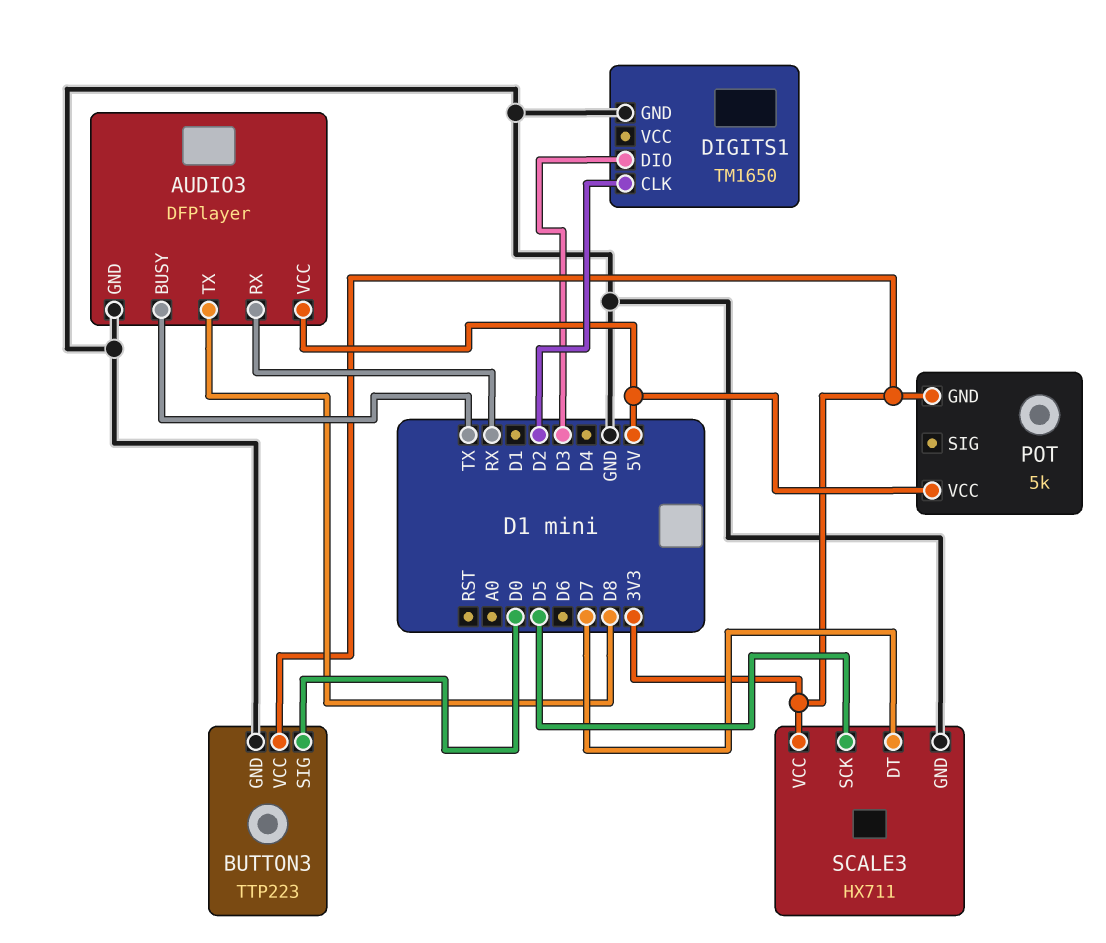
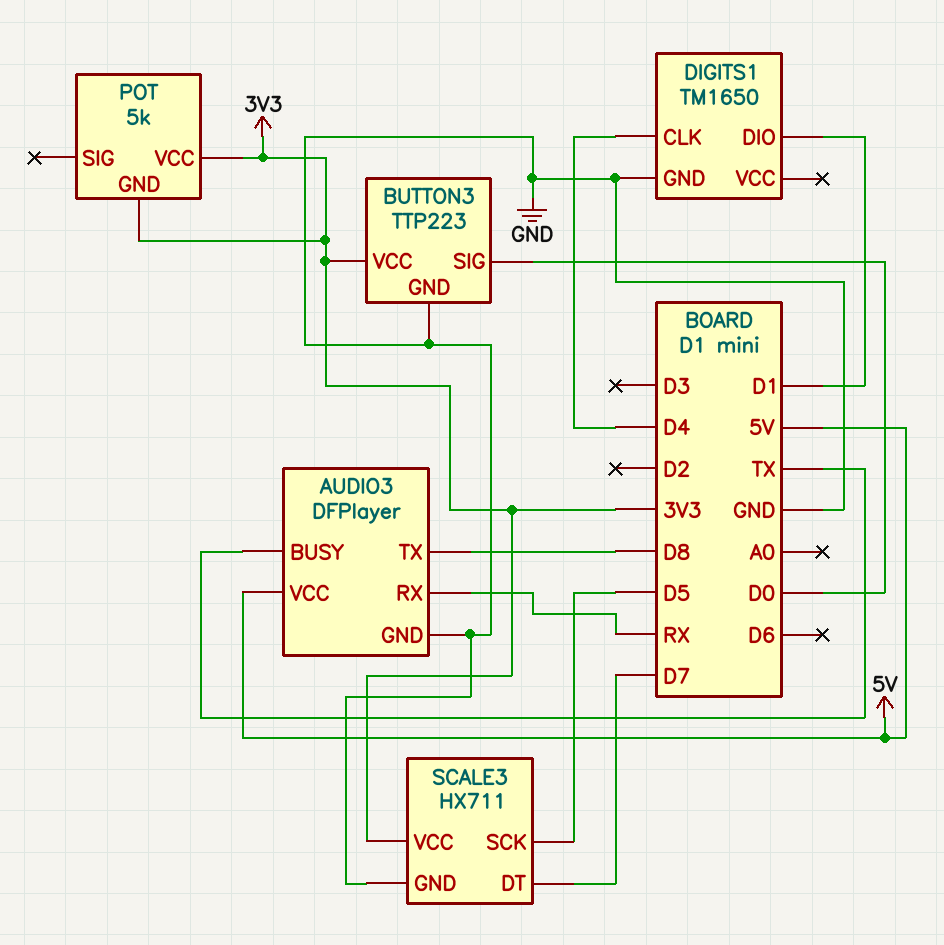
DIGITS1 pin CLK: D2 -> D4
DIGITS1 pin DIO: D3 -> D1
POT pin VCC: 5V -> 3V3

